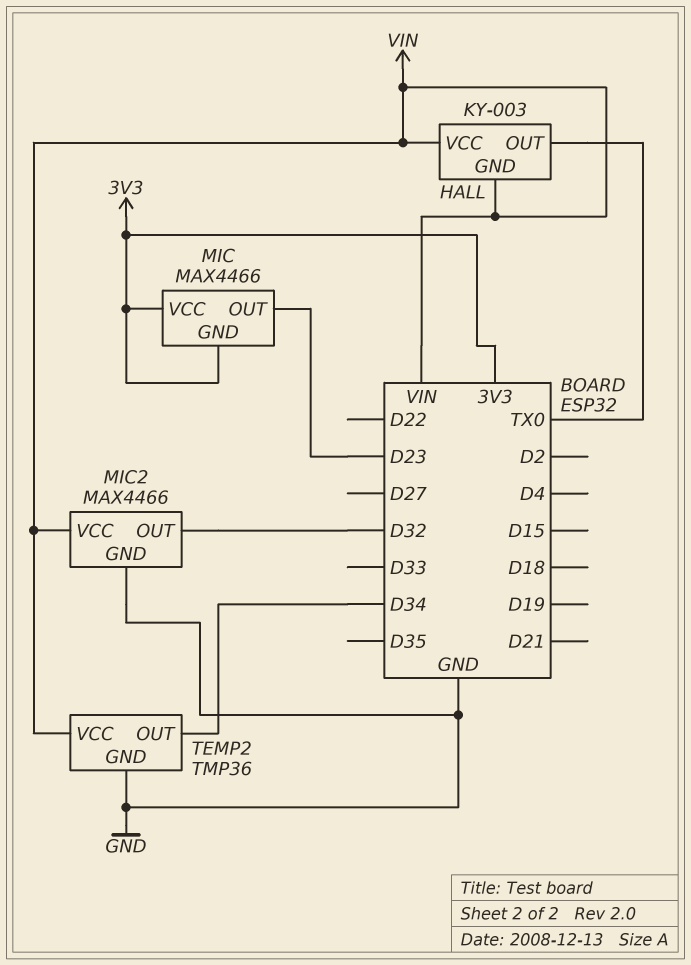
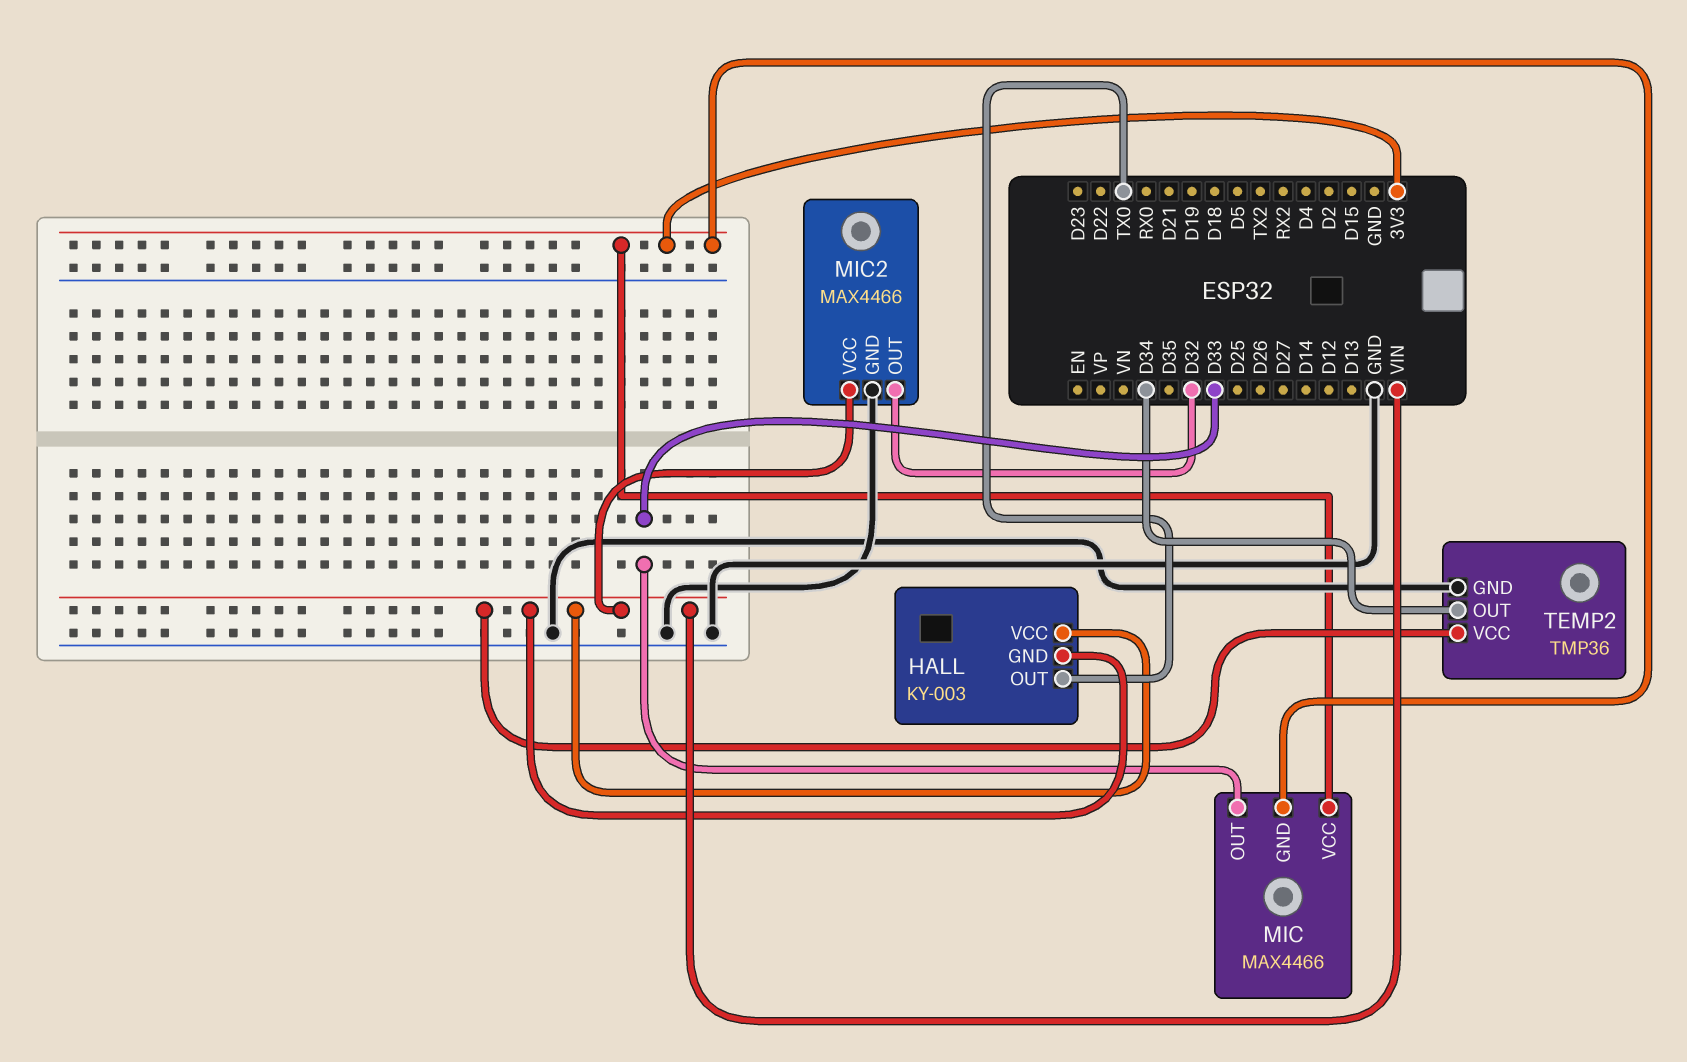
MIC pin OUT: D23 -> D33

